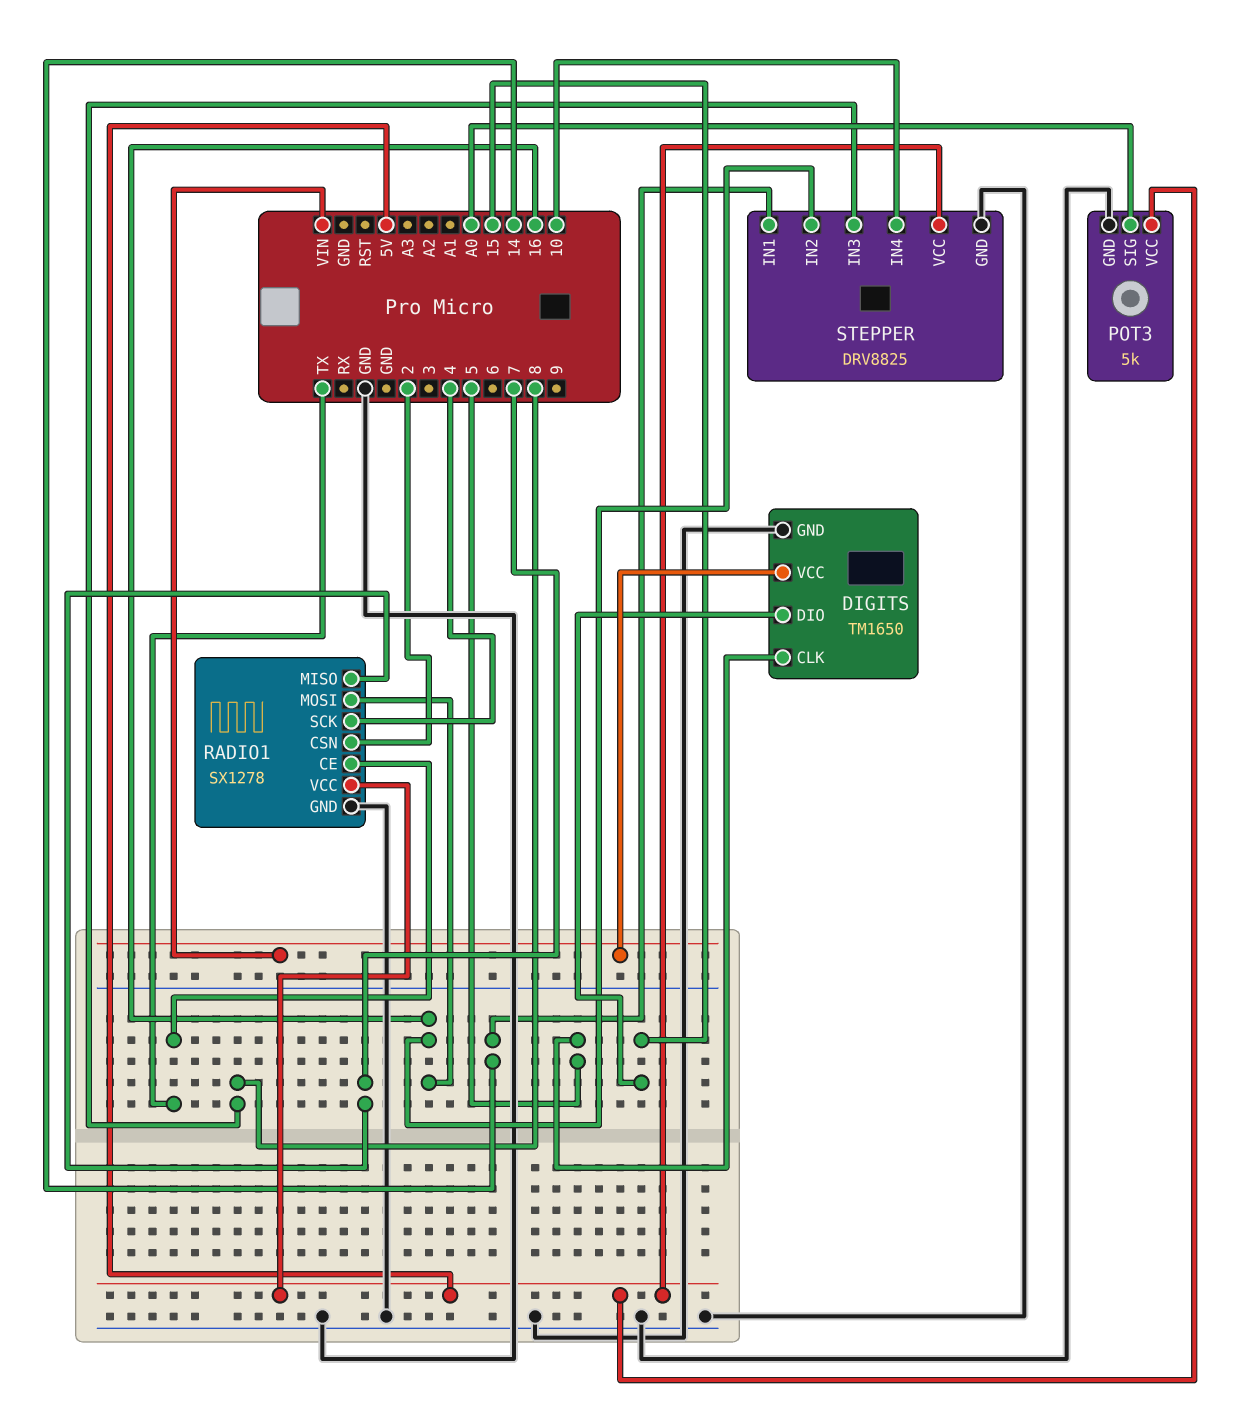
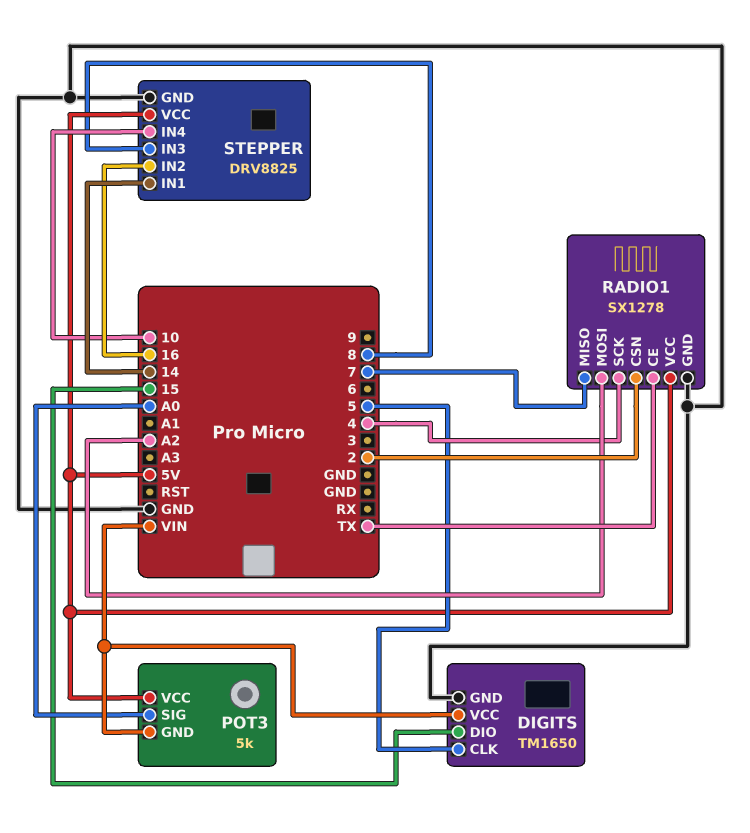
POT3 pin GND: GND -> VIN
RADIO1 pin MOSI: 16 -> A2

